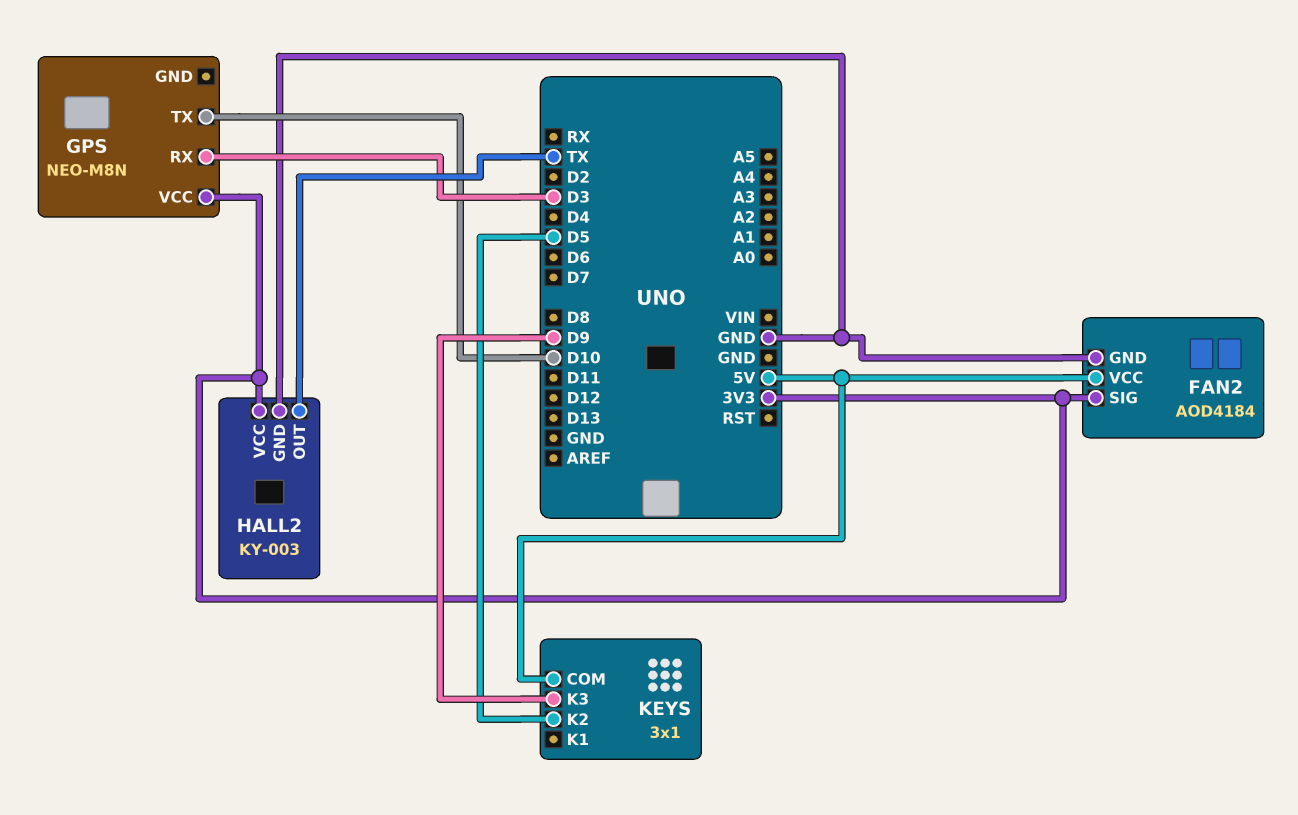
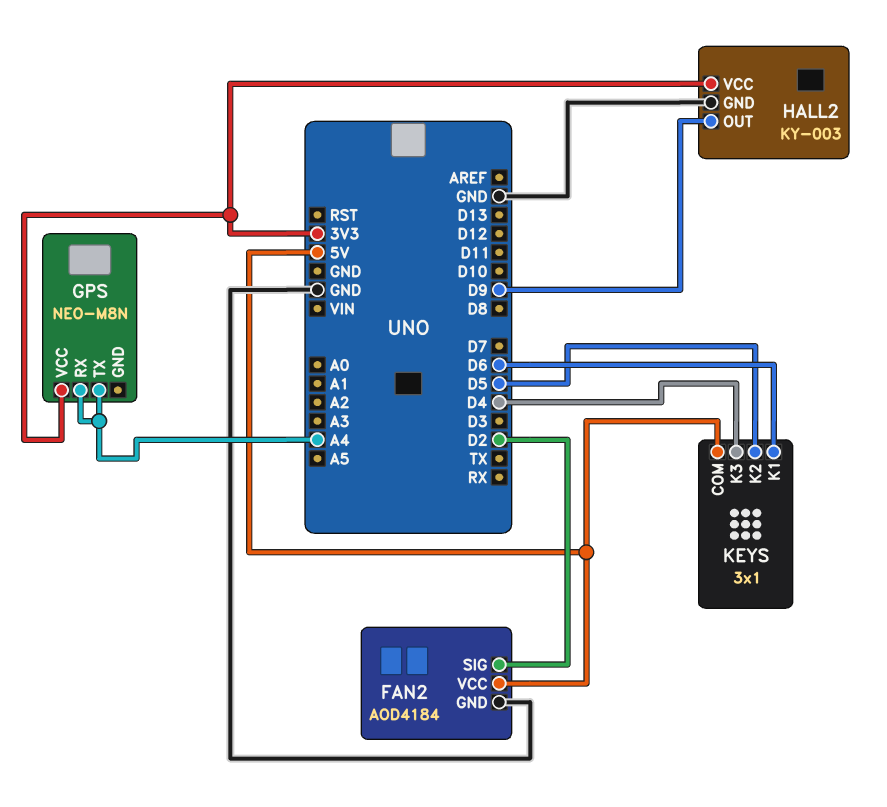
FAN2 pin SIG: 3V3 -> D2
GPS pin RX: D3 -> A4
GPS pin TX: D10 -> A4
HALL2 pin OUT: TX -> D9
KEYS pin K1: none -> D6
KEYS pin K3: D9 -> D4

